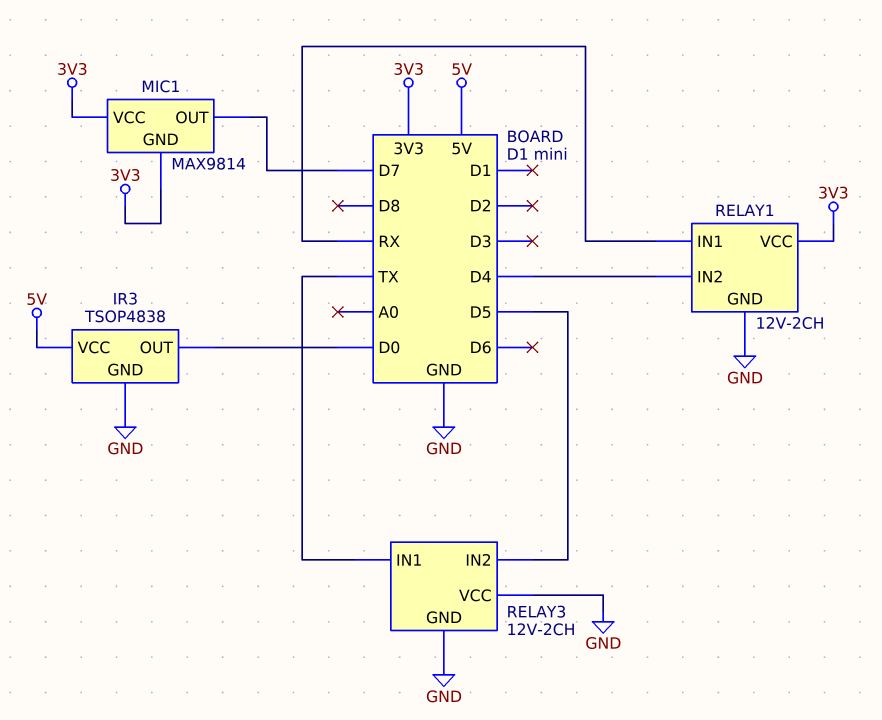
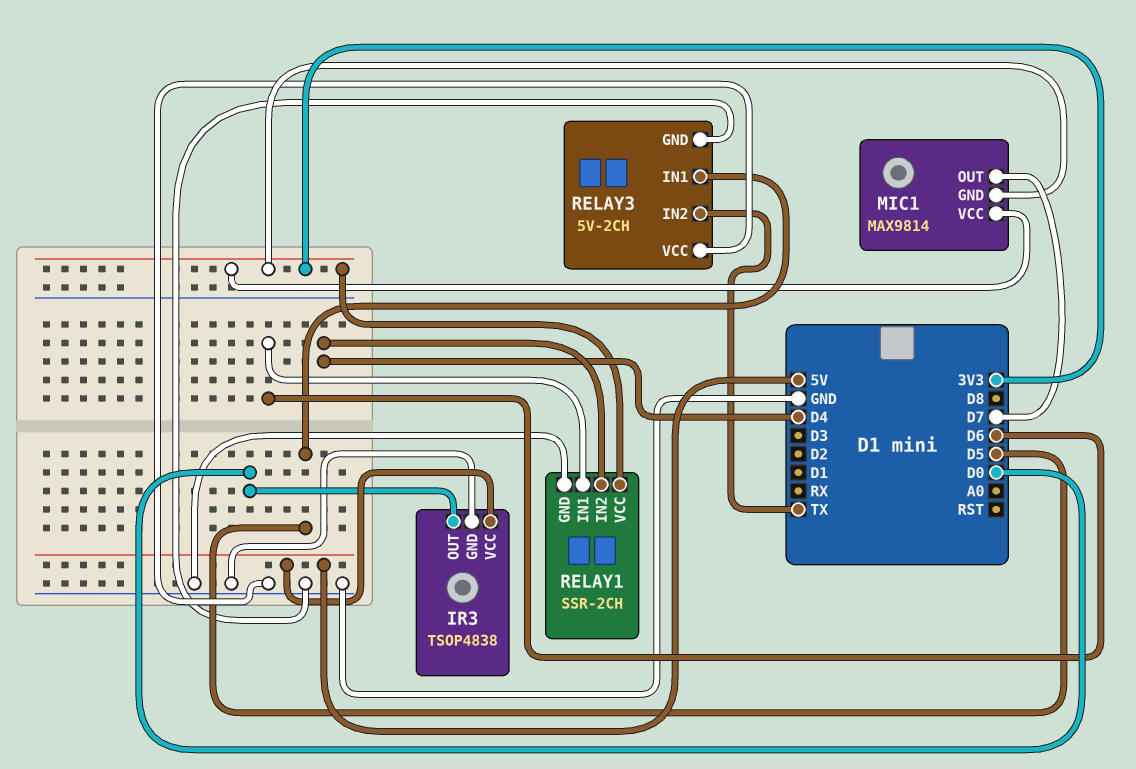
RELAY1: 12V-2CH -> SSR-2CH
RELAY1 pin IN1: RX -> D6
RELAY3: 12V-2CH -> 5V-2CH
RELAY3 pin IN1: TX -> D5
RELAY3 pin IN2: D5 -> TX

